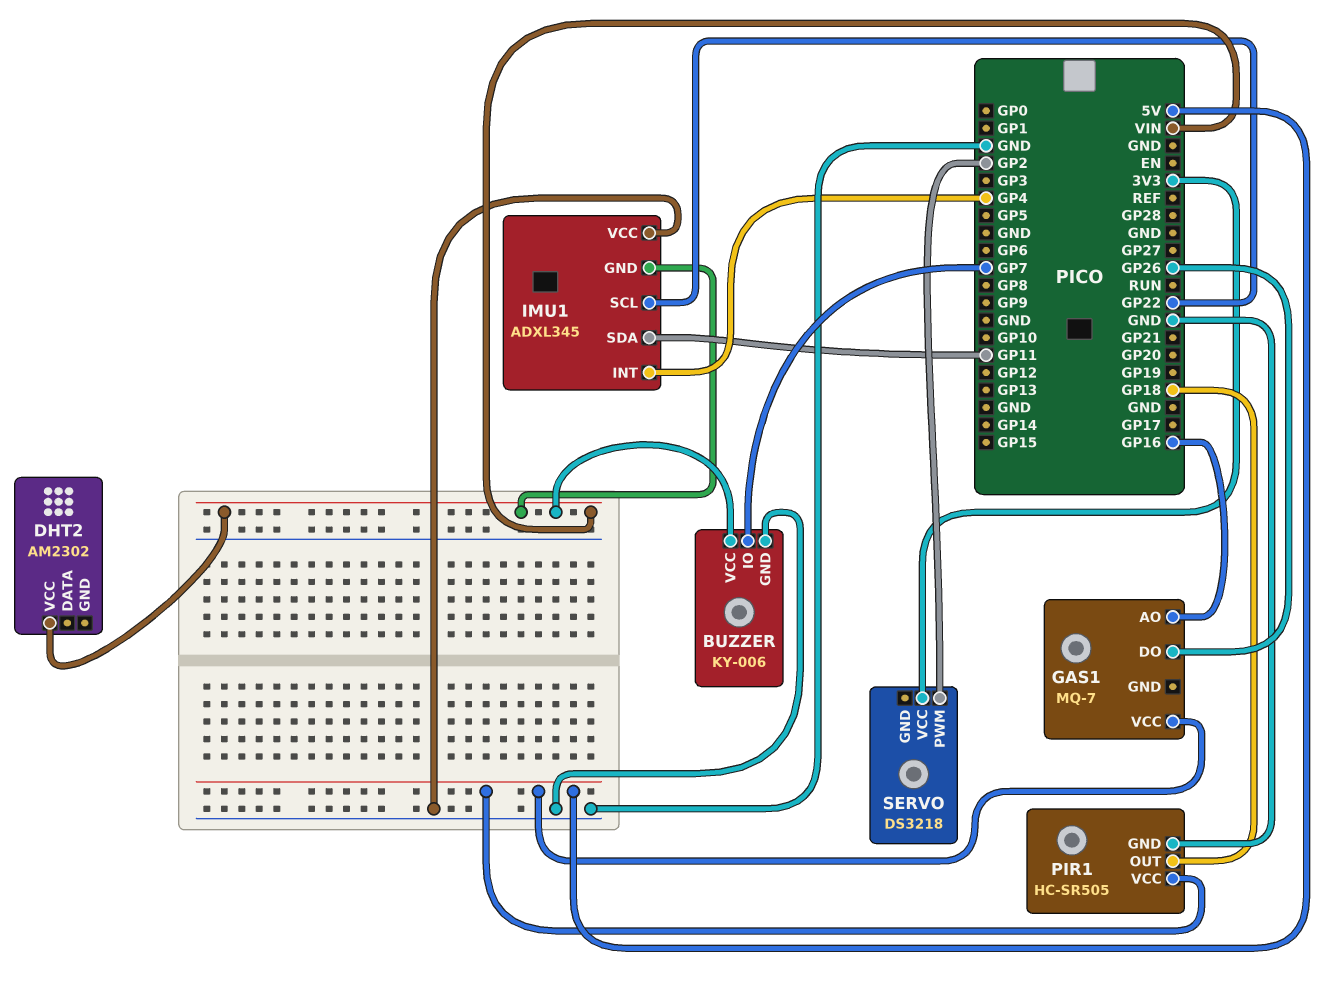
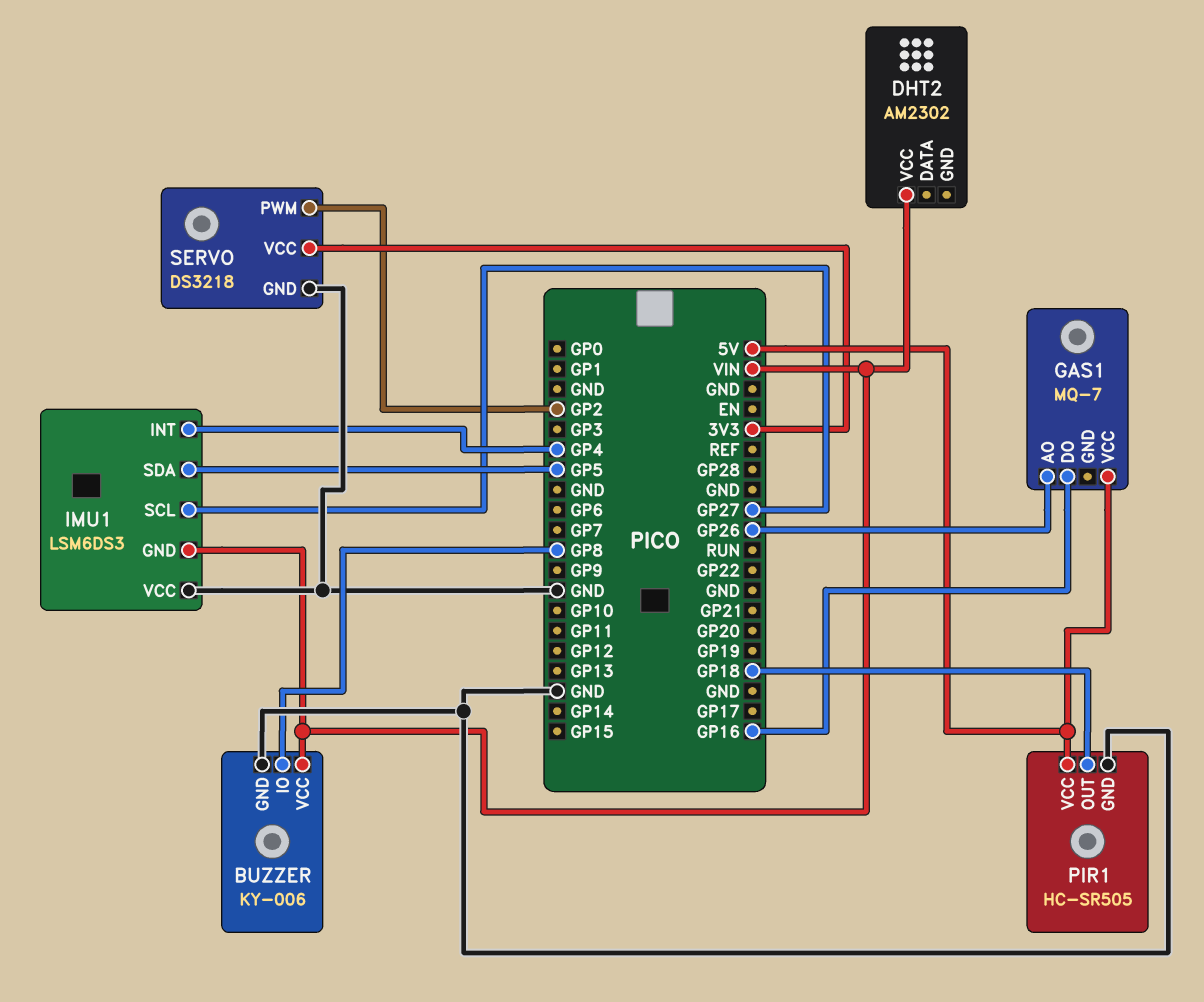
BUZZER pin IO: GP7 -> GP8
GAS1 pin AO: GP16 -> GP26
GAS1 pin DO: GP26 -> GP16
IMU1: ADXL345 -> LSM6DS3
IMU1 pin SCL: GP22 -> GP27
IMU1 pin SDA: GP11 -> GP5
SERVO pin GND: none -> GND

